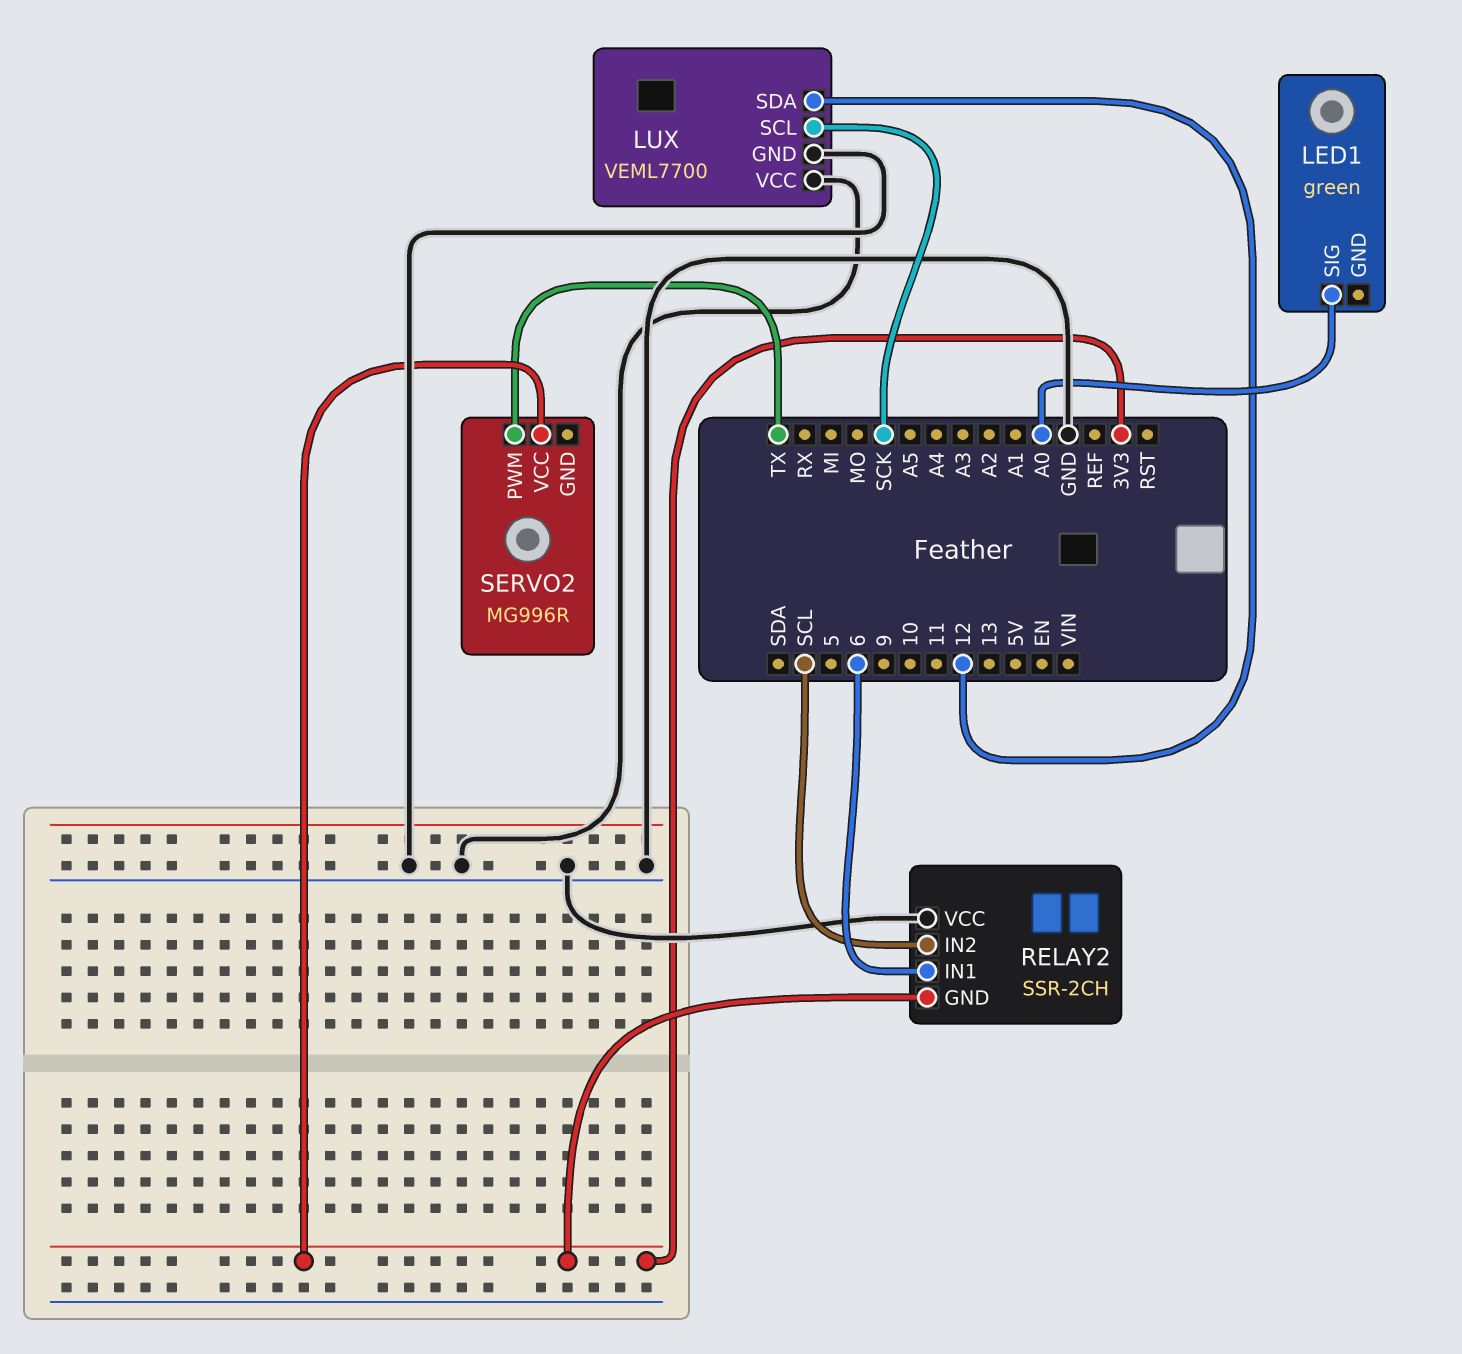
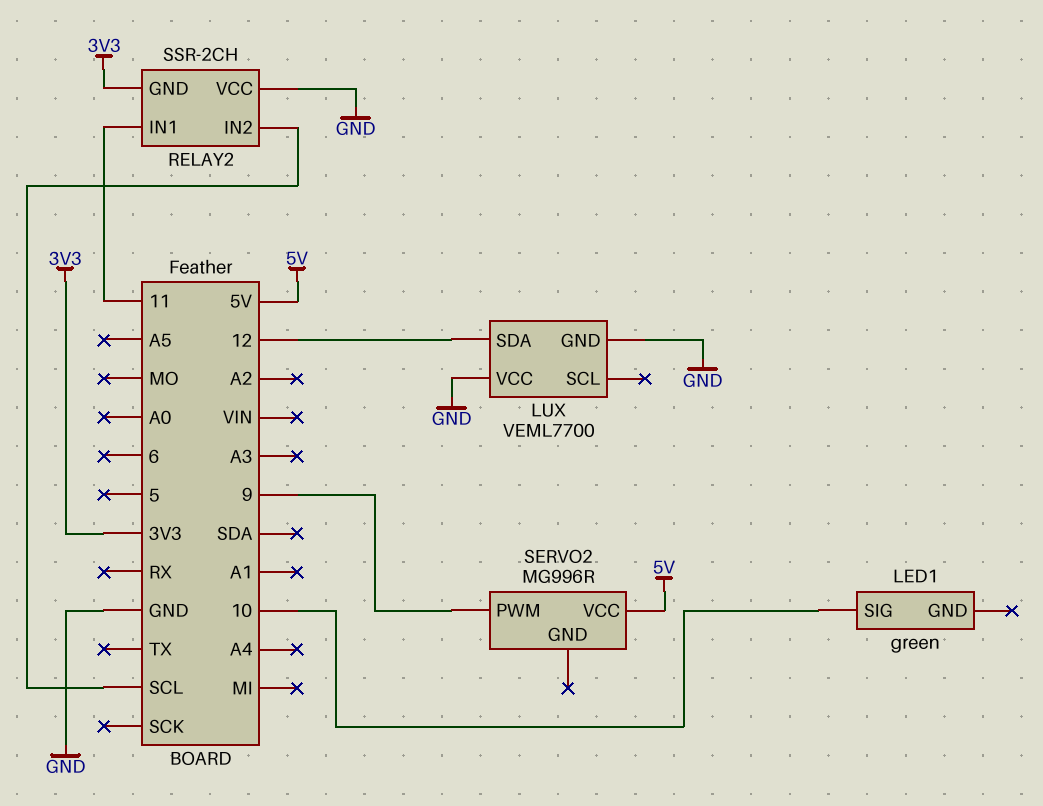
LED1 pin SIG: A0 -> 10
LUX pin SCL: SCK -> none
RELAY2 pin IN1: 6 -> 11
SERVO2 pin PWM: TX -> 9
SERVO2 pin VCC: 3V3 -> 5V

